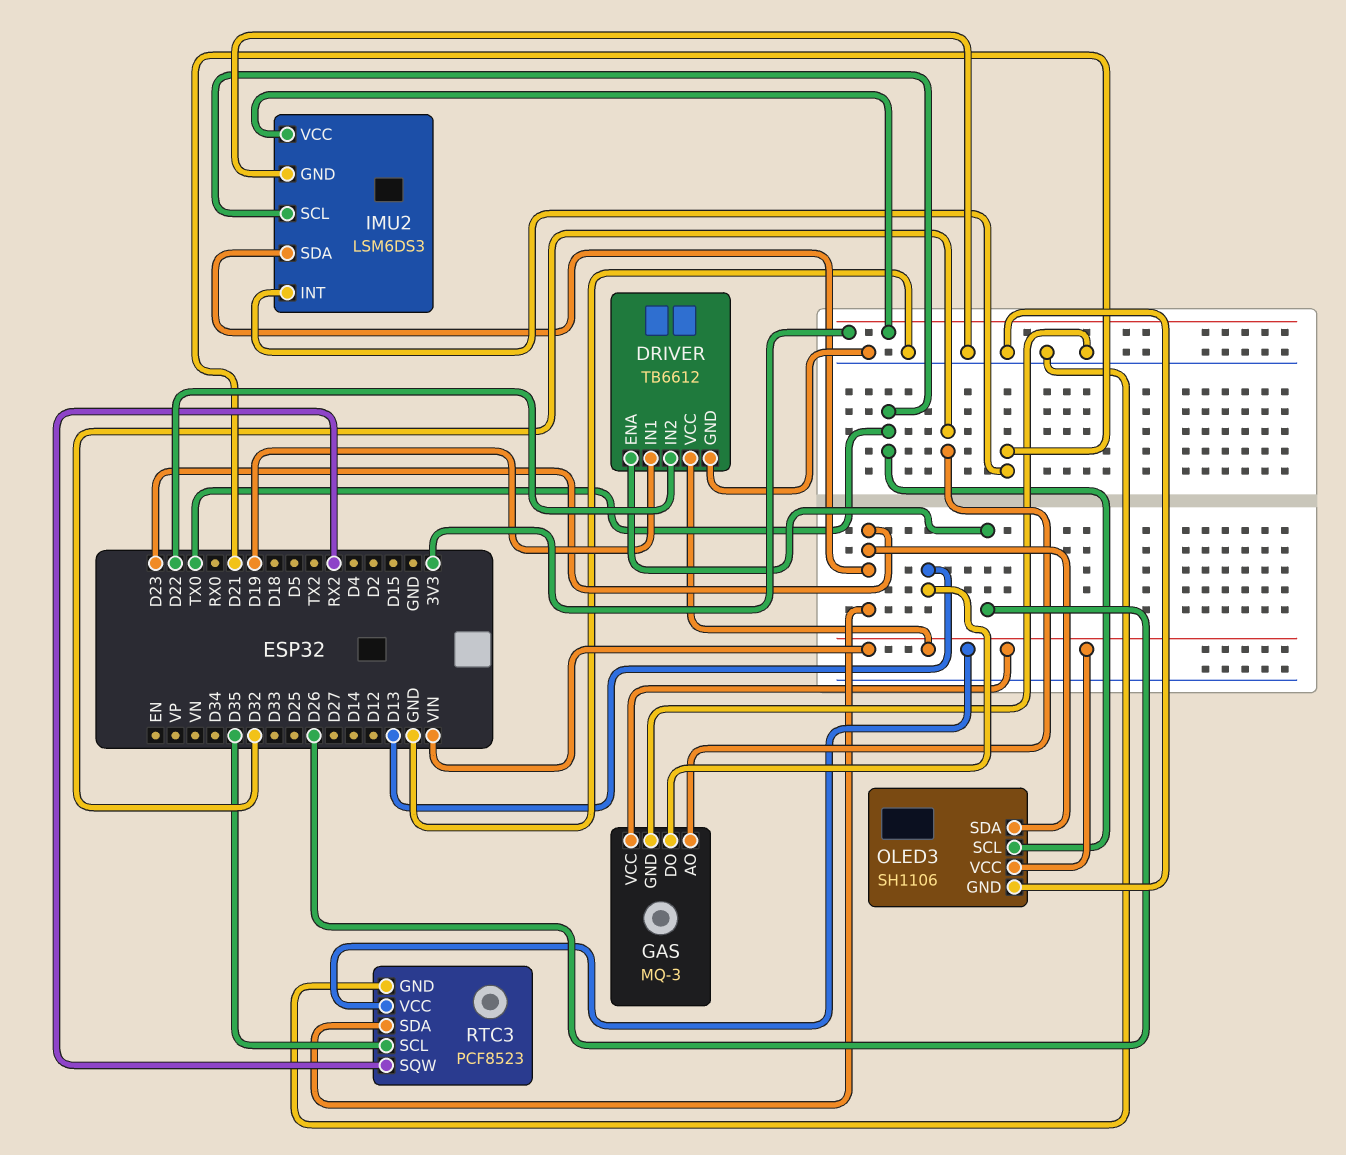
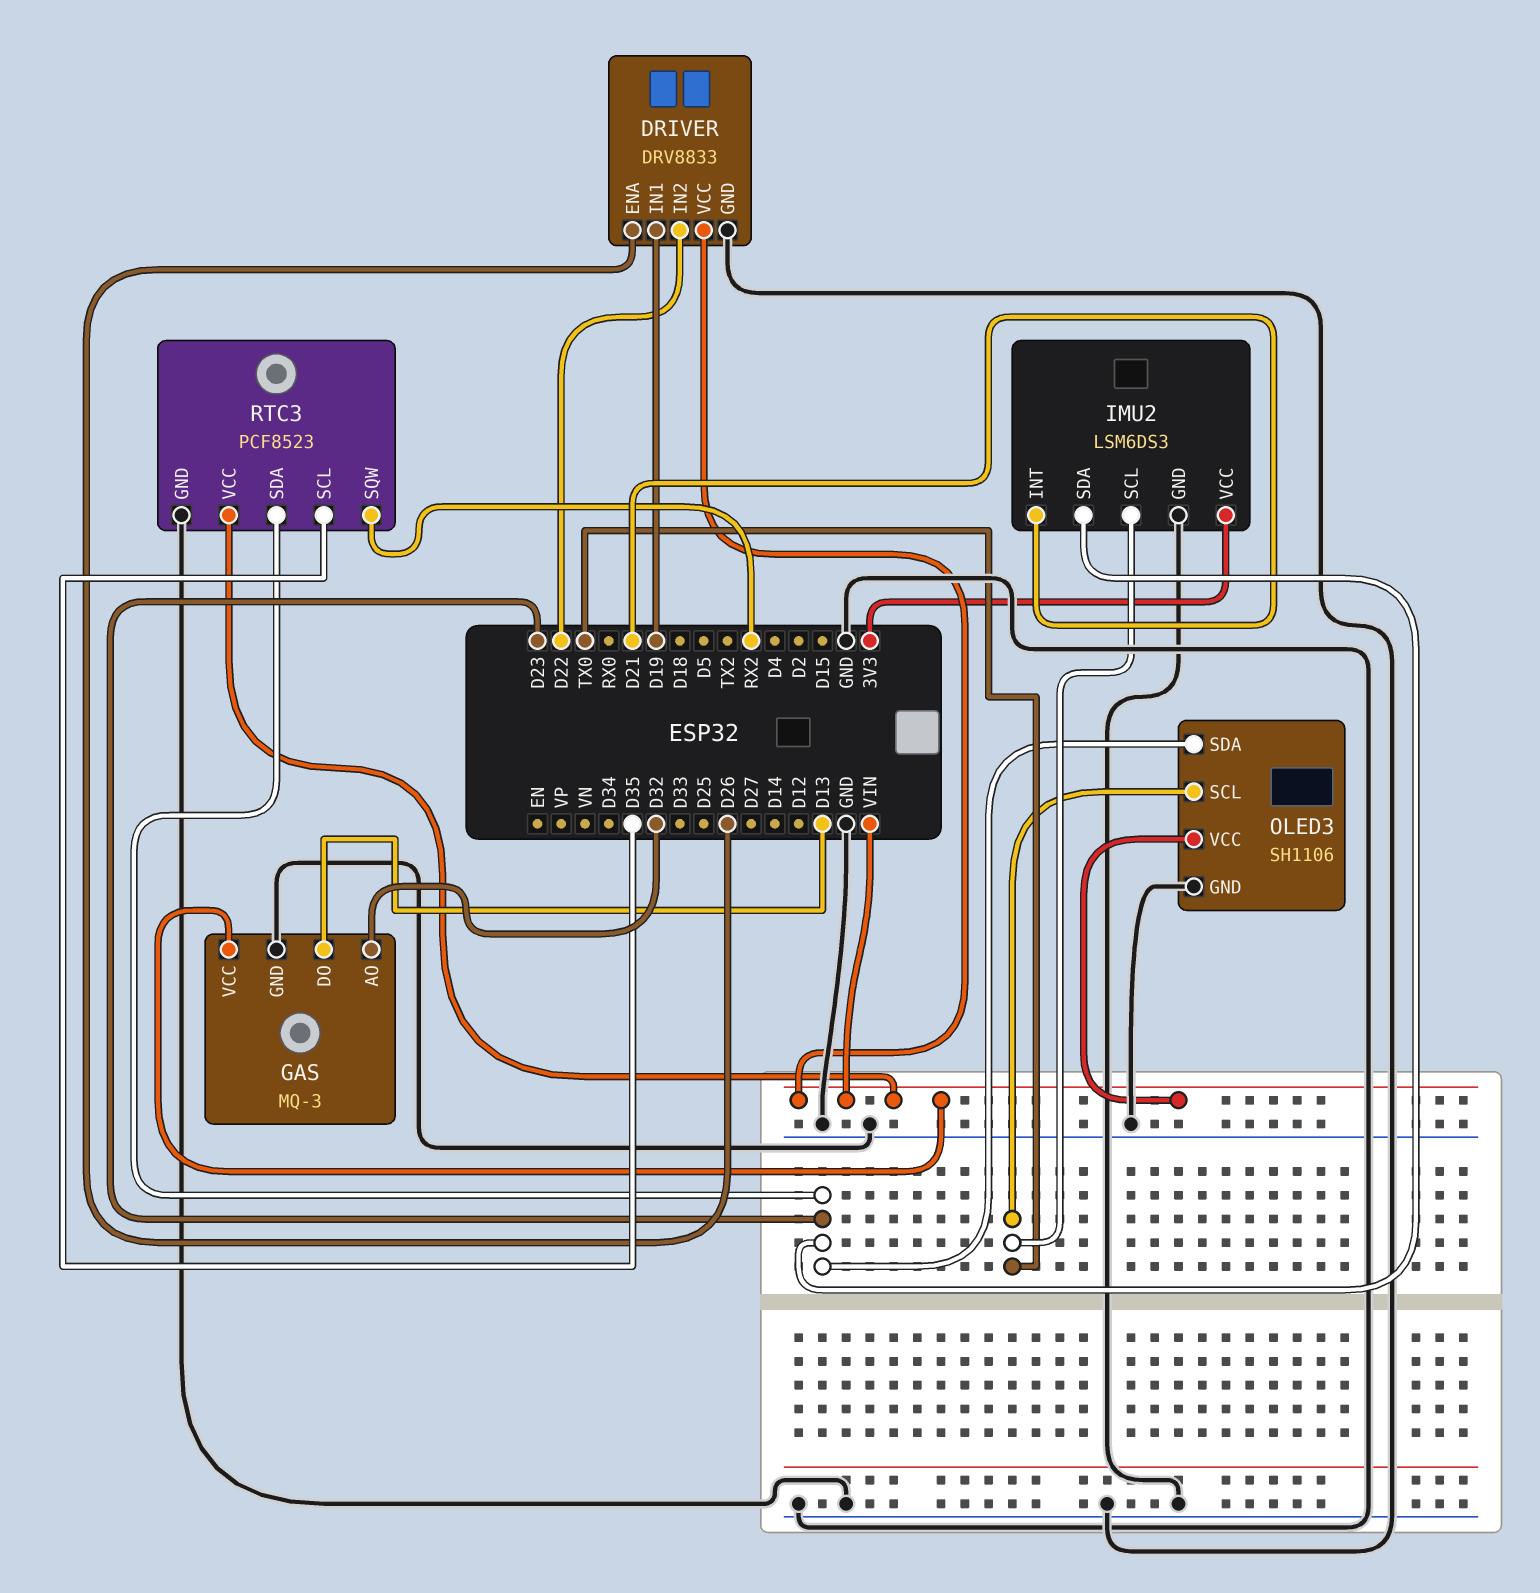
DRIVER: TB6612 -> DRV8833

